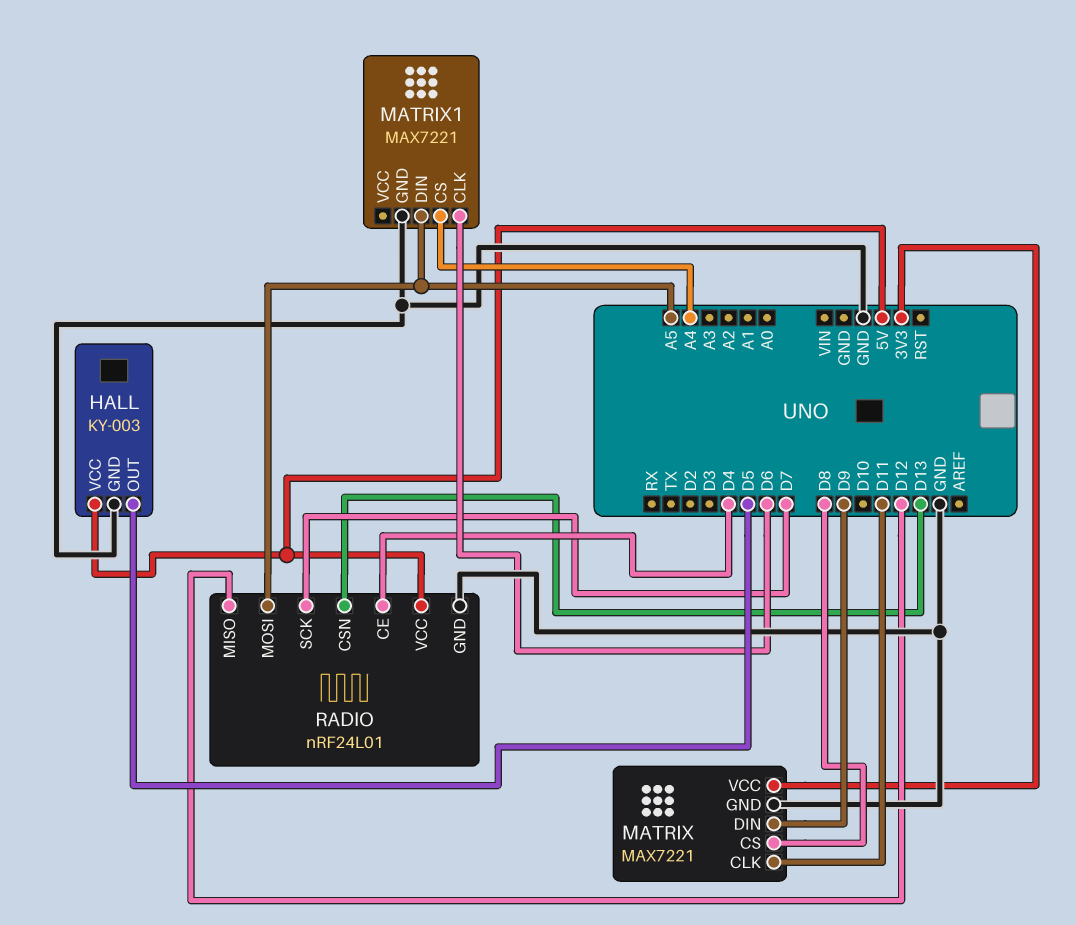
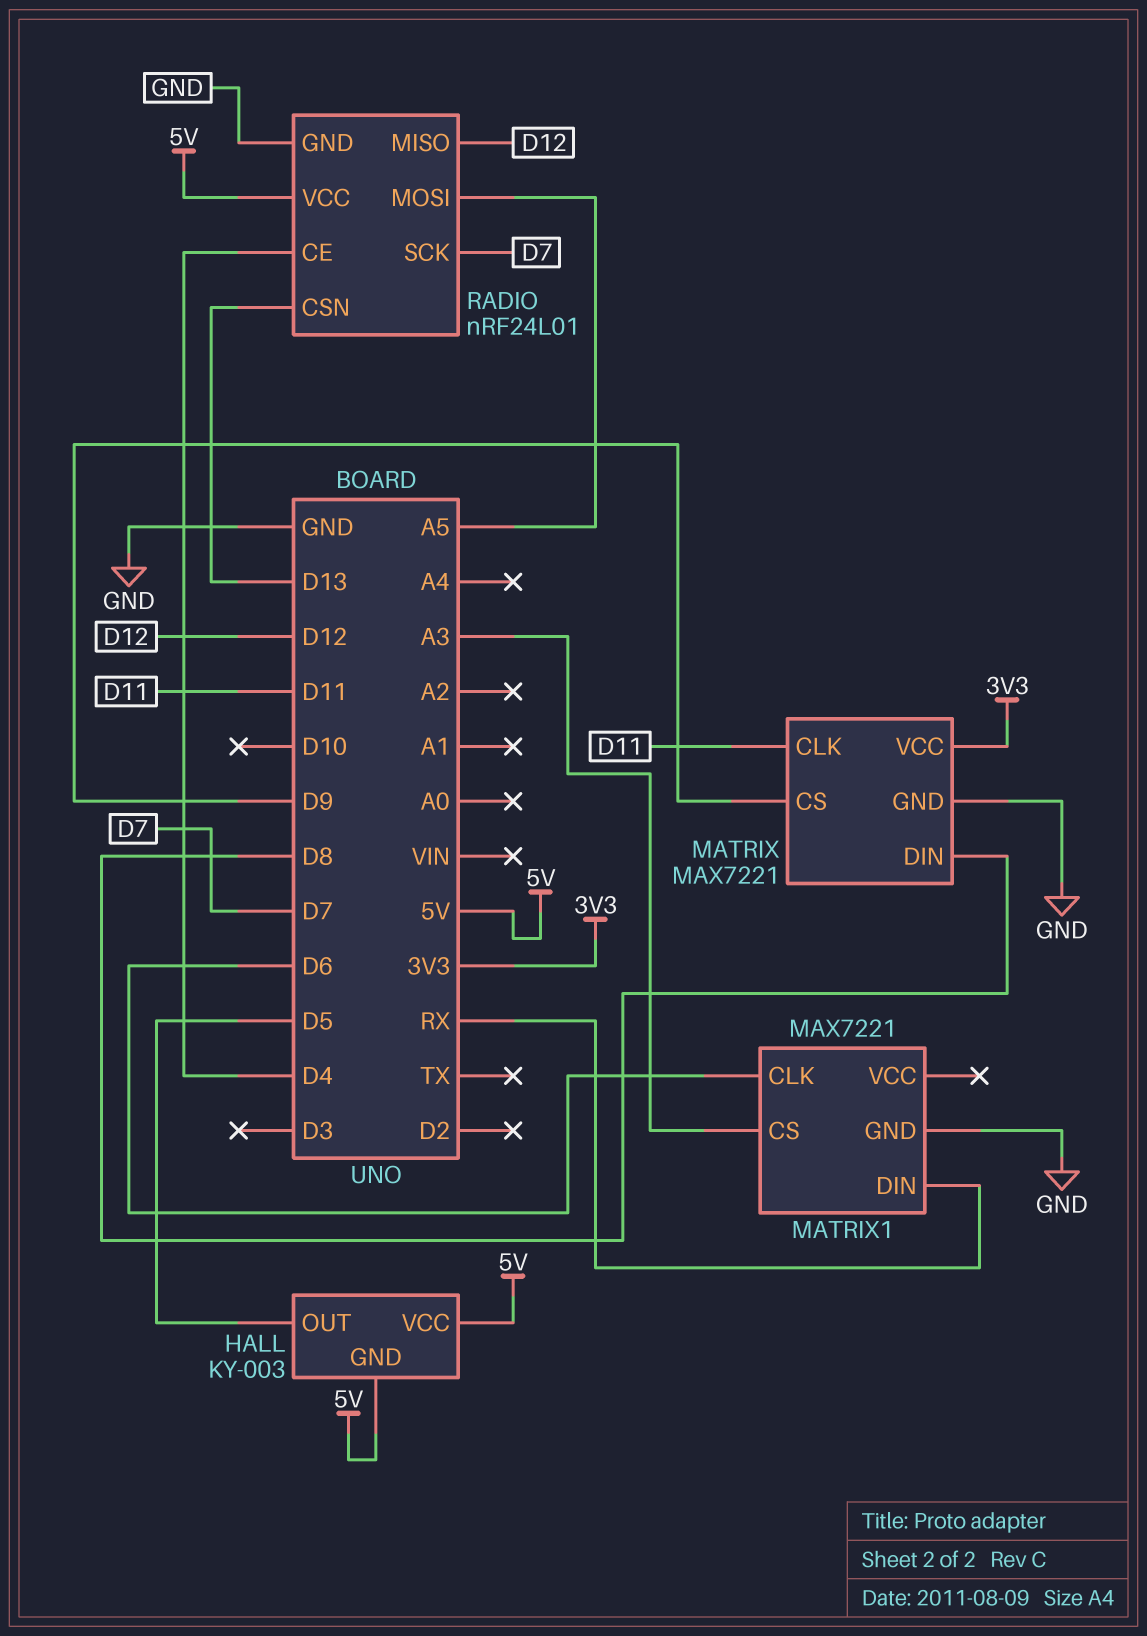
HALL pin GND: GND -> 5V
MATRIX pin CS: D8 -> D9
MATRIX pin DIN: D9 -> D8
MATRIX1 pin CS: A4 -> A3
MATRIX1 pin DIN: A5 -> RX

